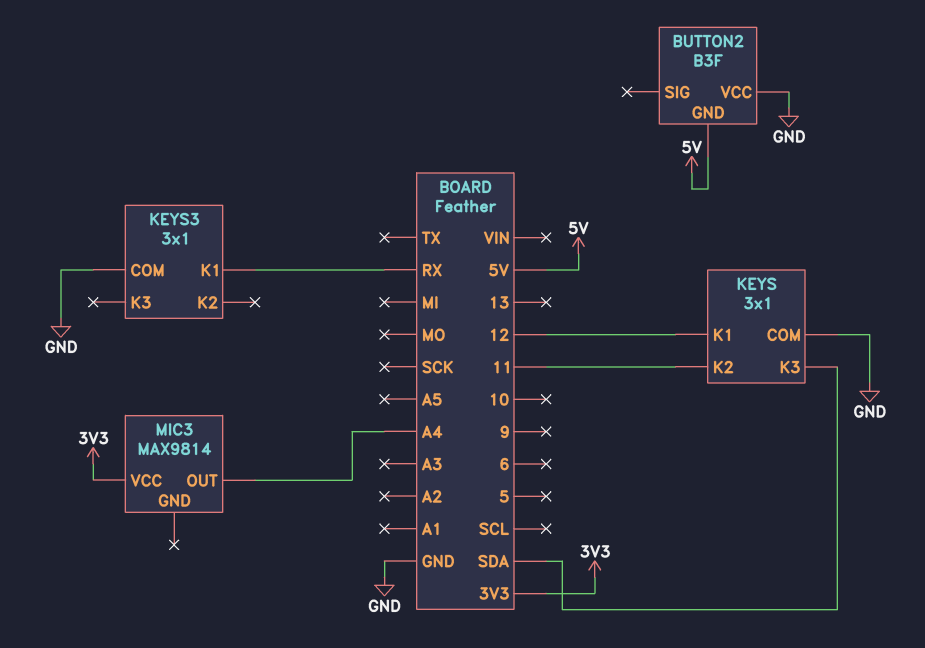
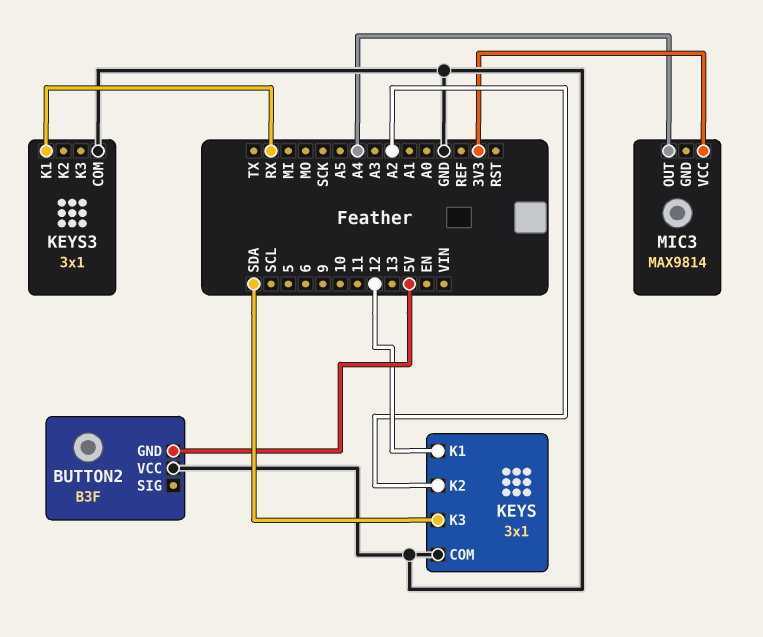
KEYS pin K2: 11 -> A2

